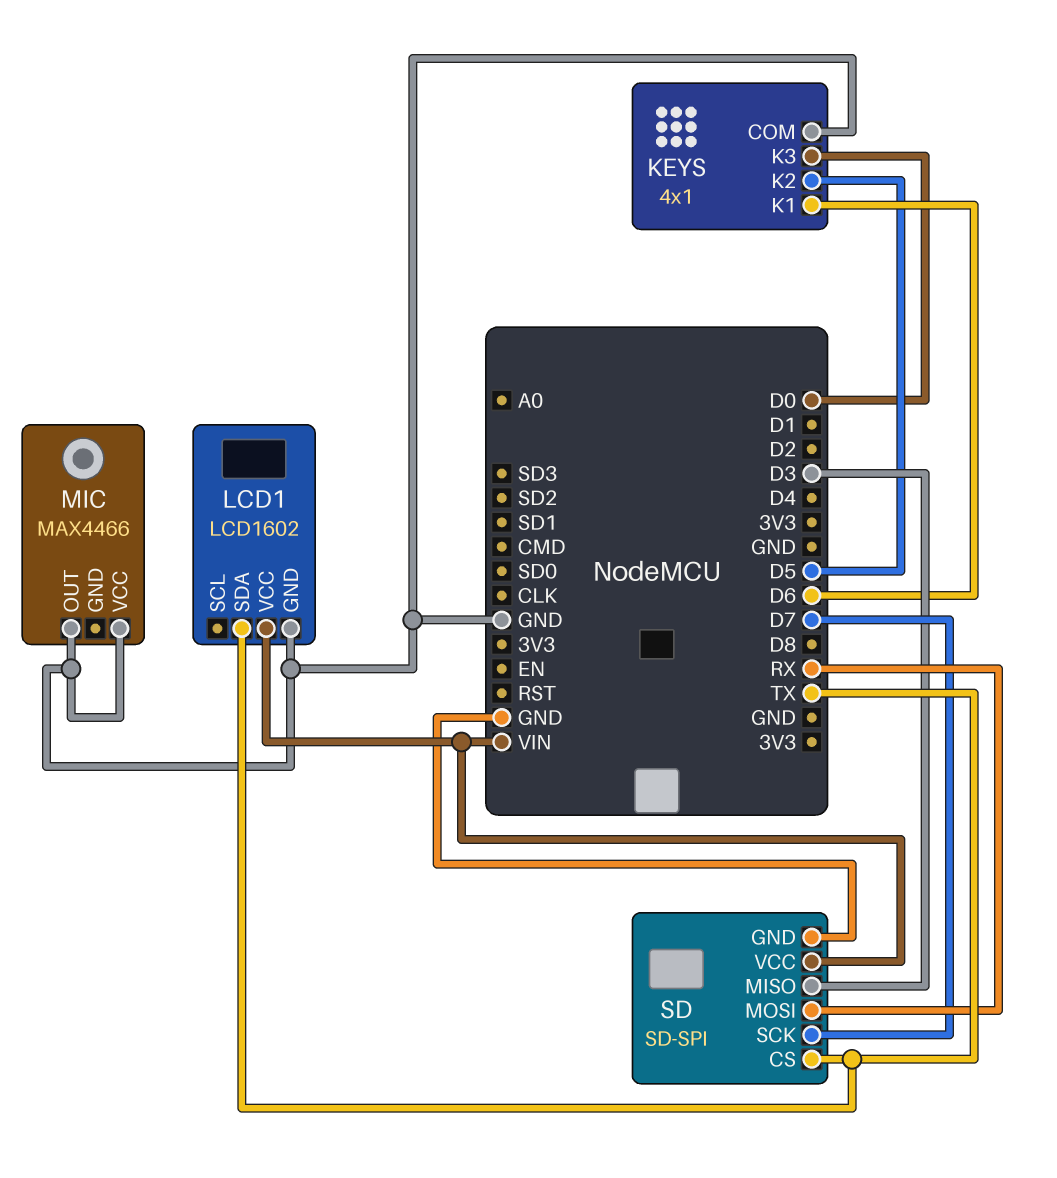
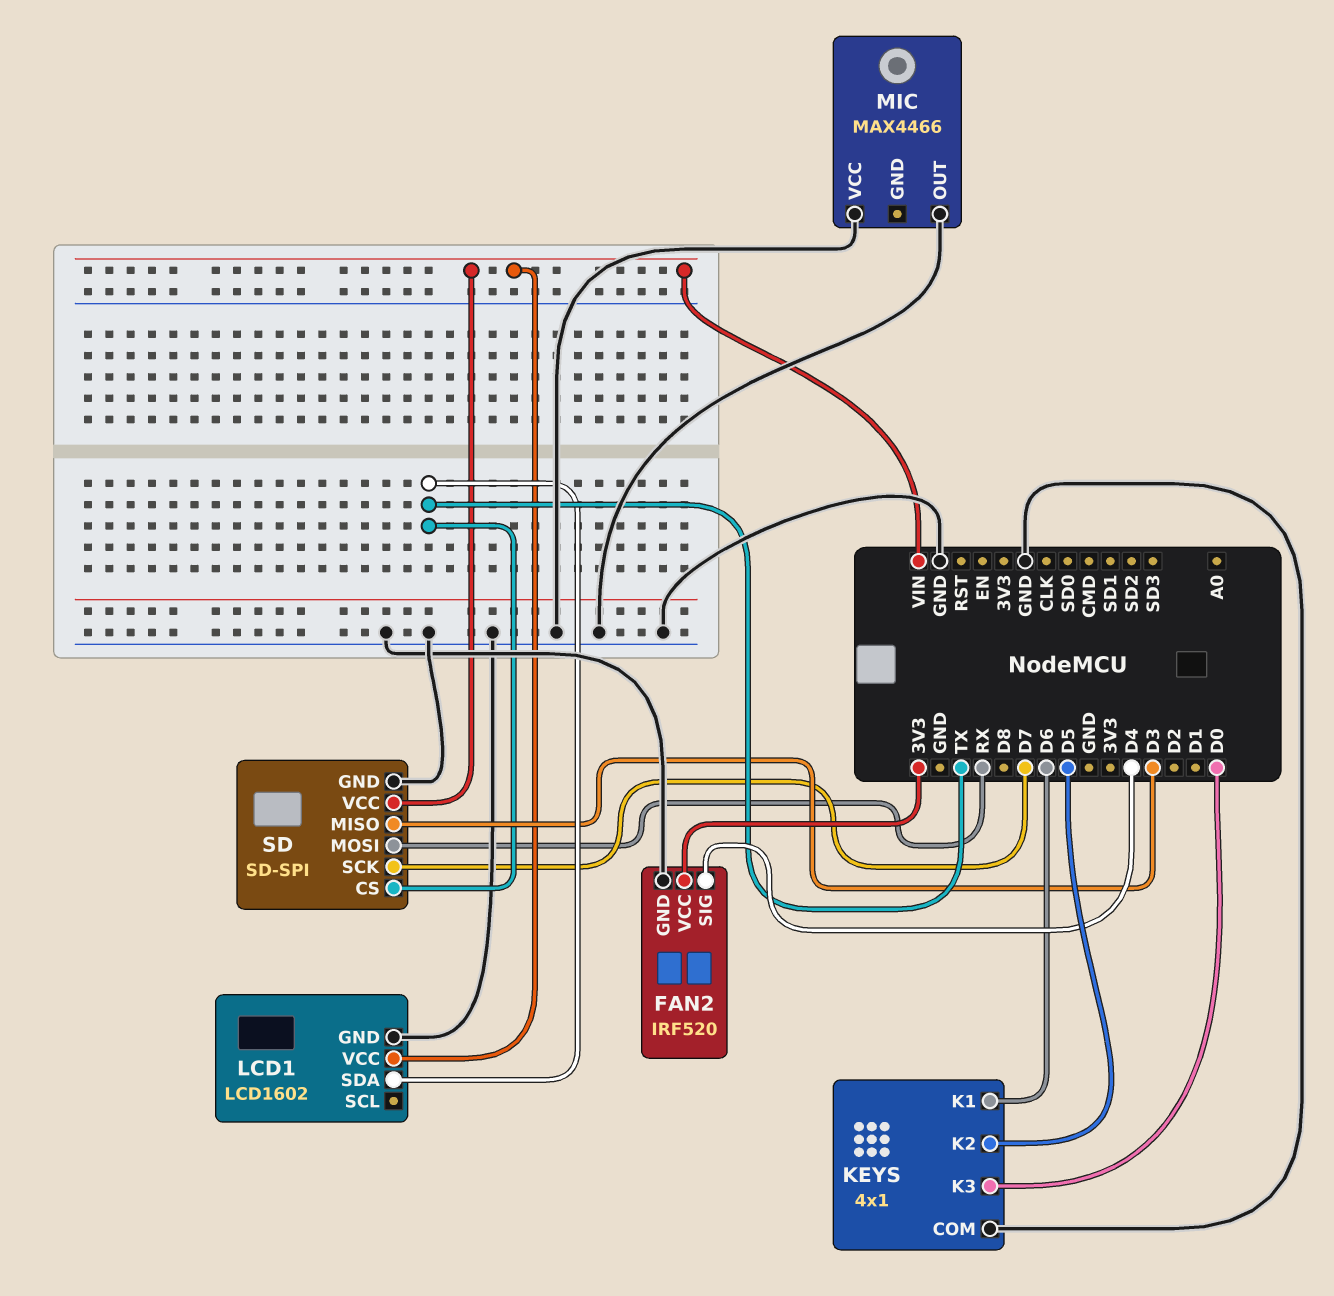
FAN2: none -> IRF520
FAN2 pin GND: none -> GND
FAN2 pin SIG: none -> D4
FAN2 pin VCC: none -> 3V3

